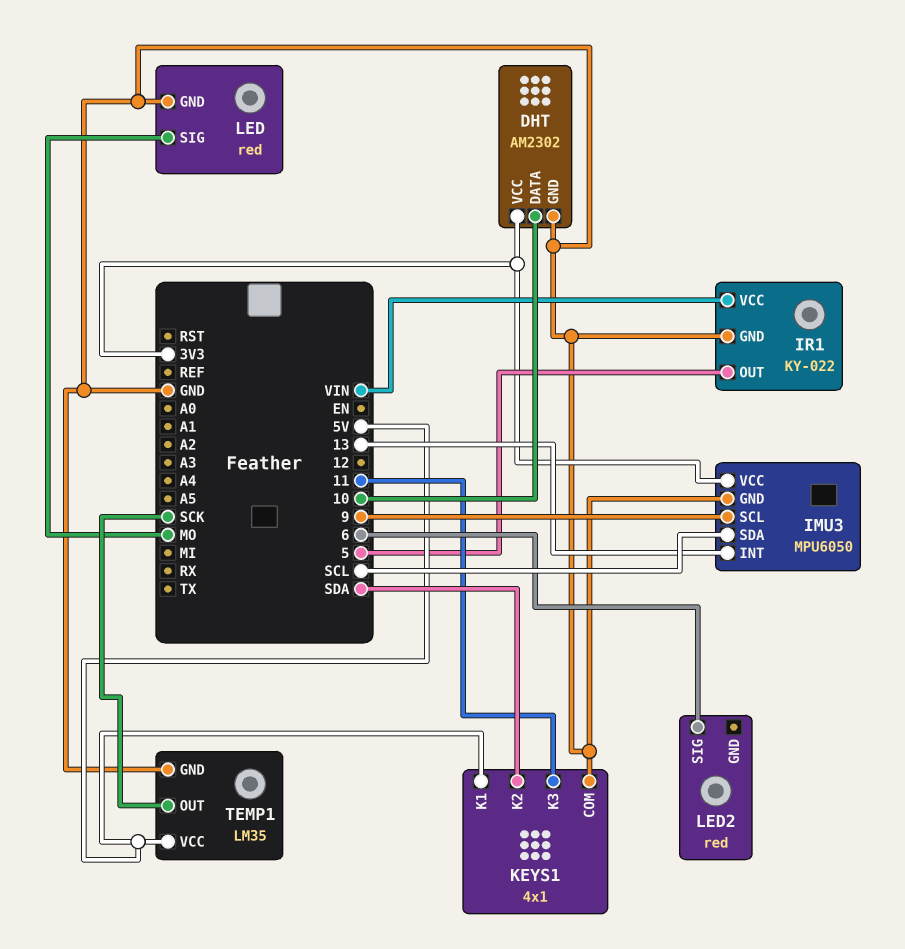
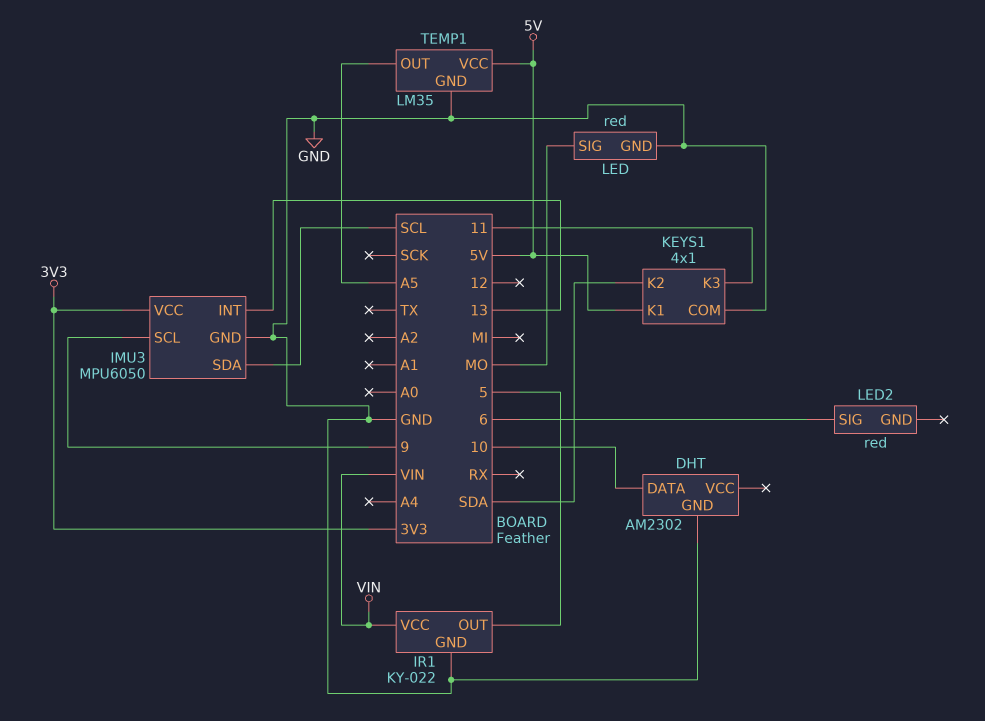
DHT pin VCC: 3V3 -> none
TEMP1 pin OUT: SCK -> A5

